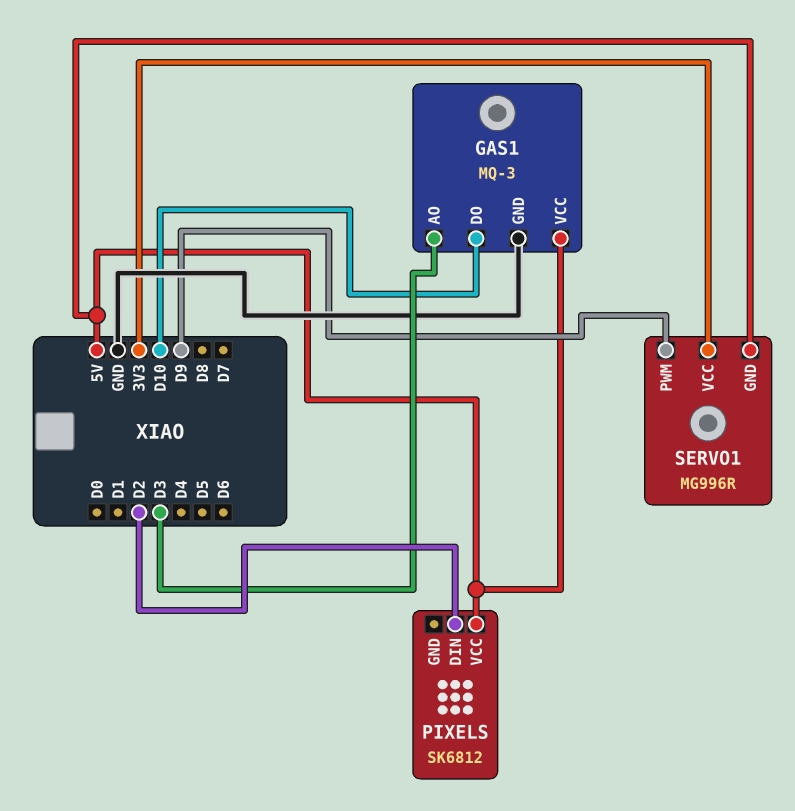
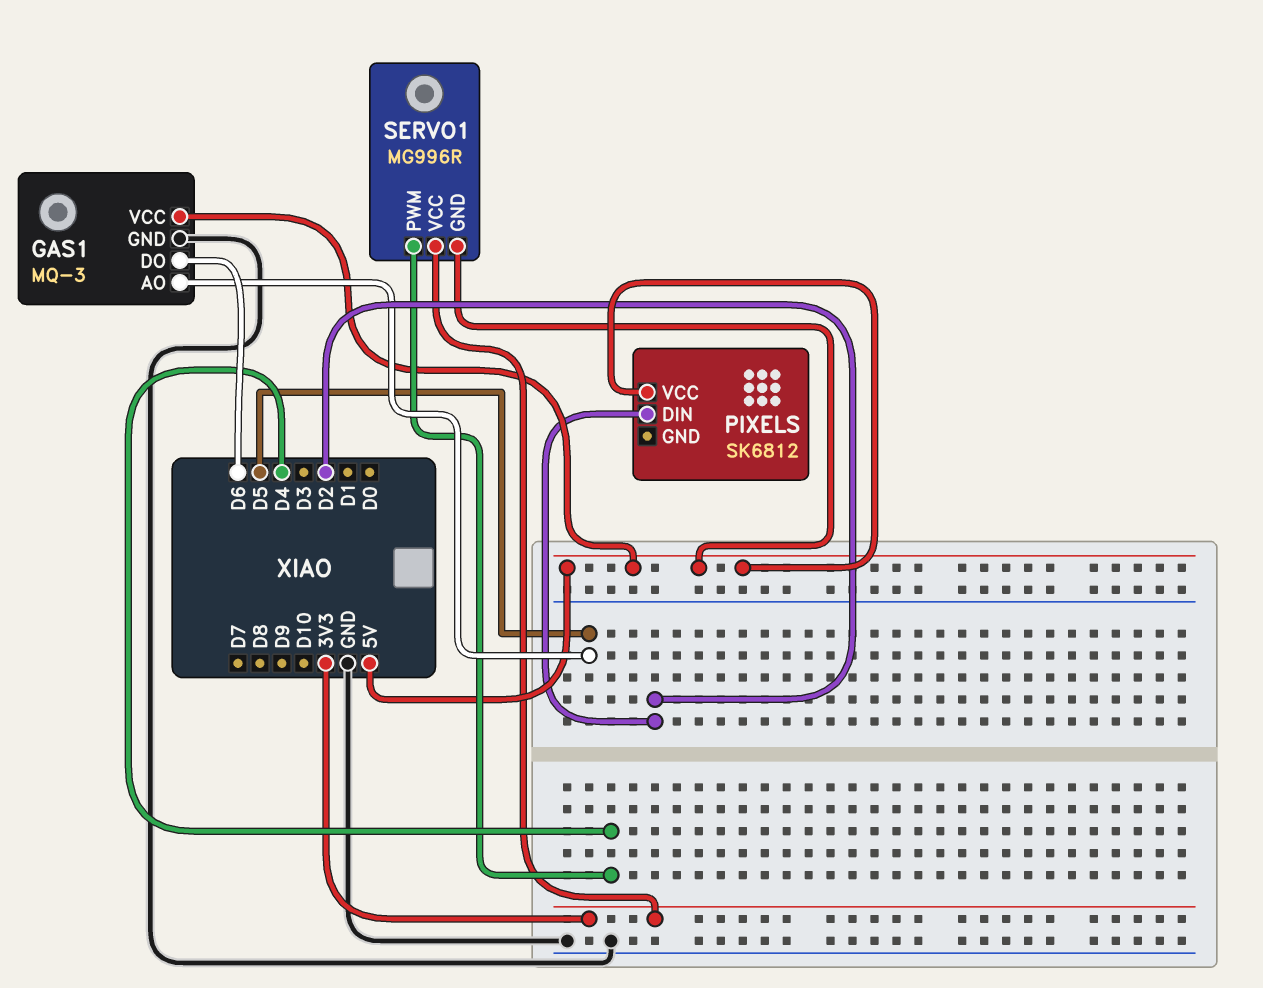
GAS1 pin AO: D3 -> D5
GAS1 pin DO: D10 -> D6
SERVO1 pin PWM: D9 -> D4

